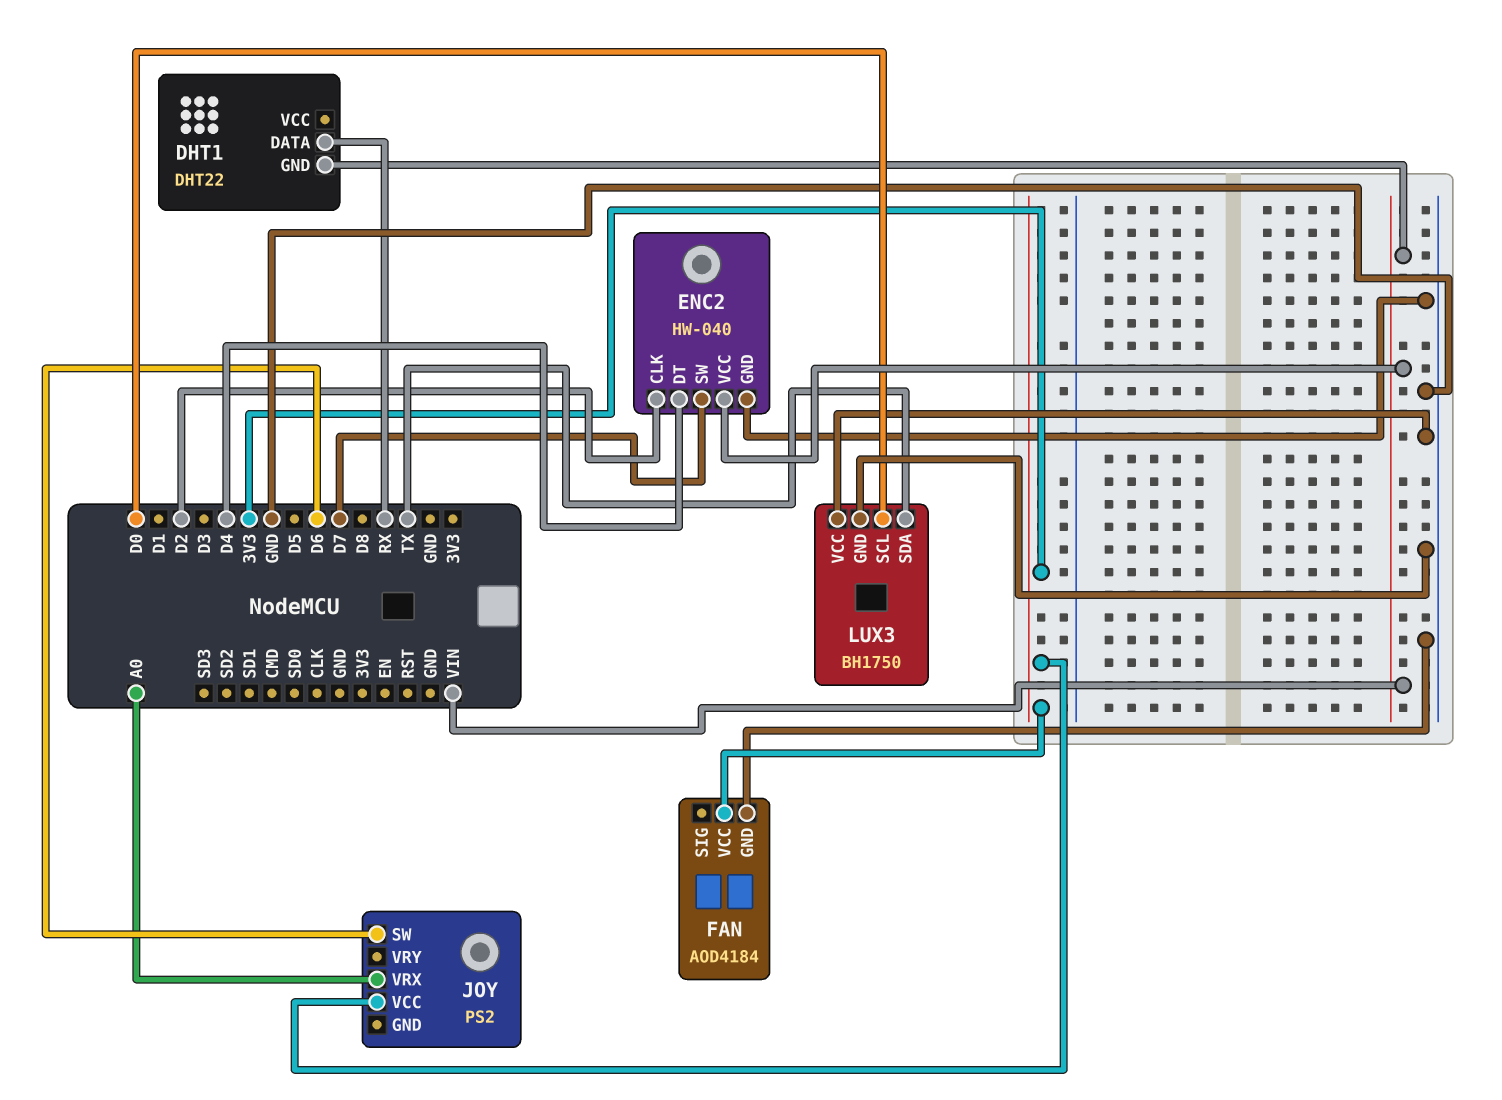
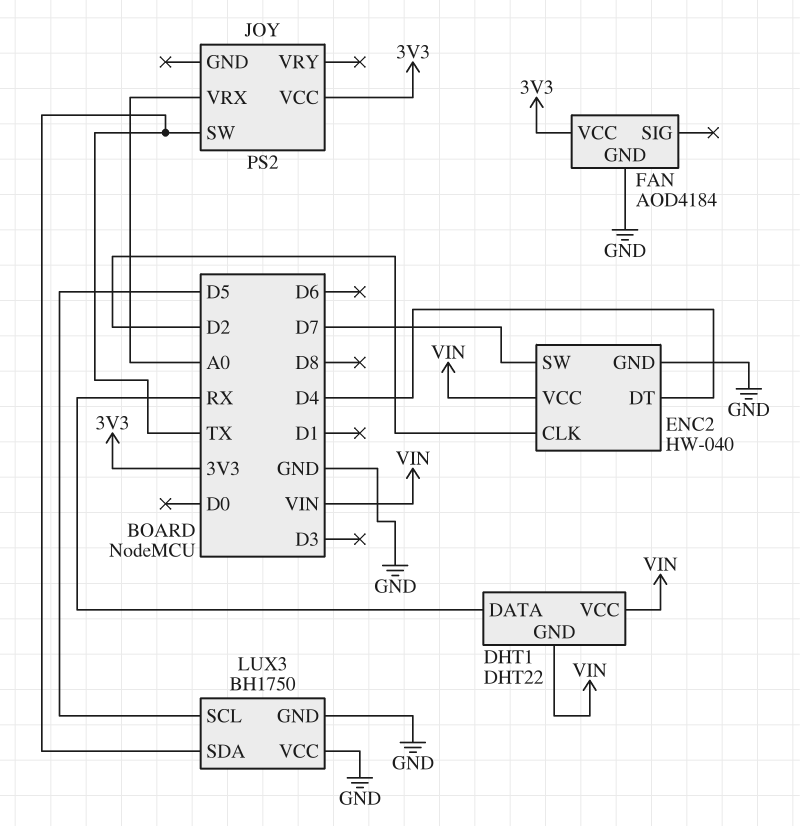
DHT1 pin VCC: none -> VIN
JOY pin SW: D6 -> TX
LUX3 pin SCL: D0 -> D5

